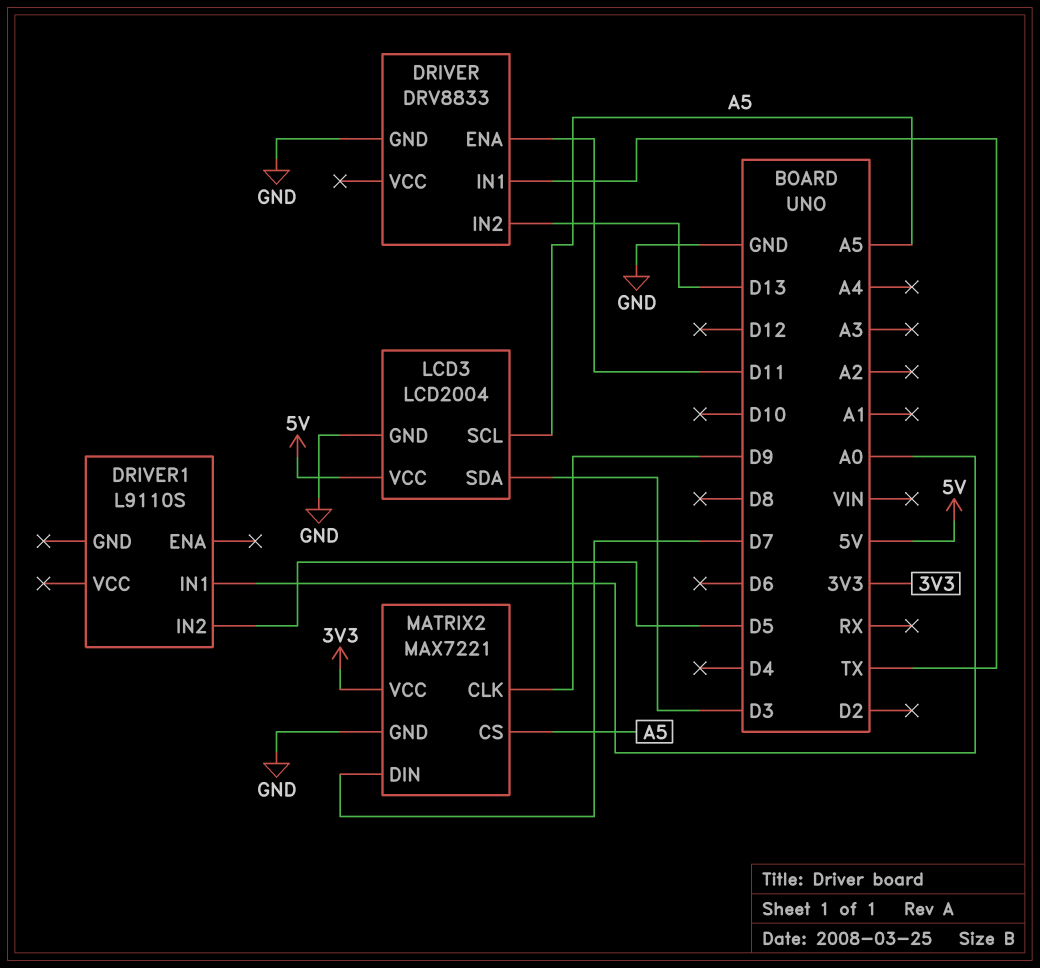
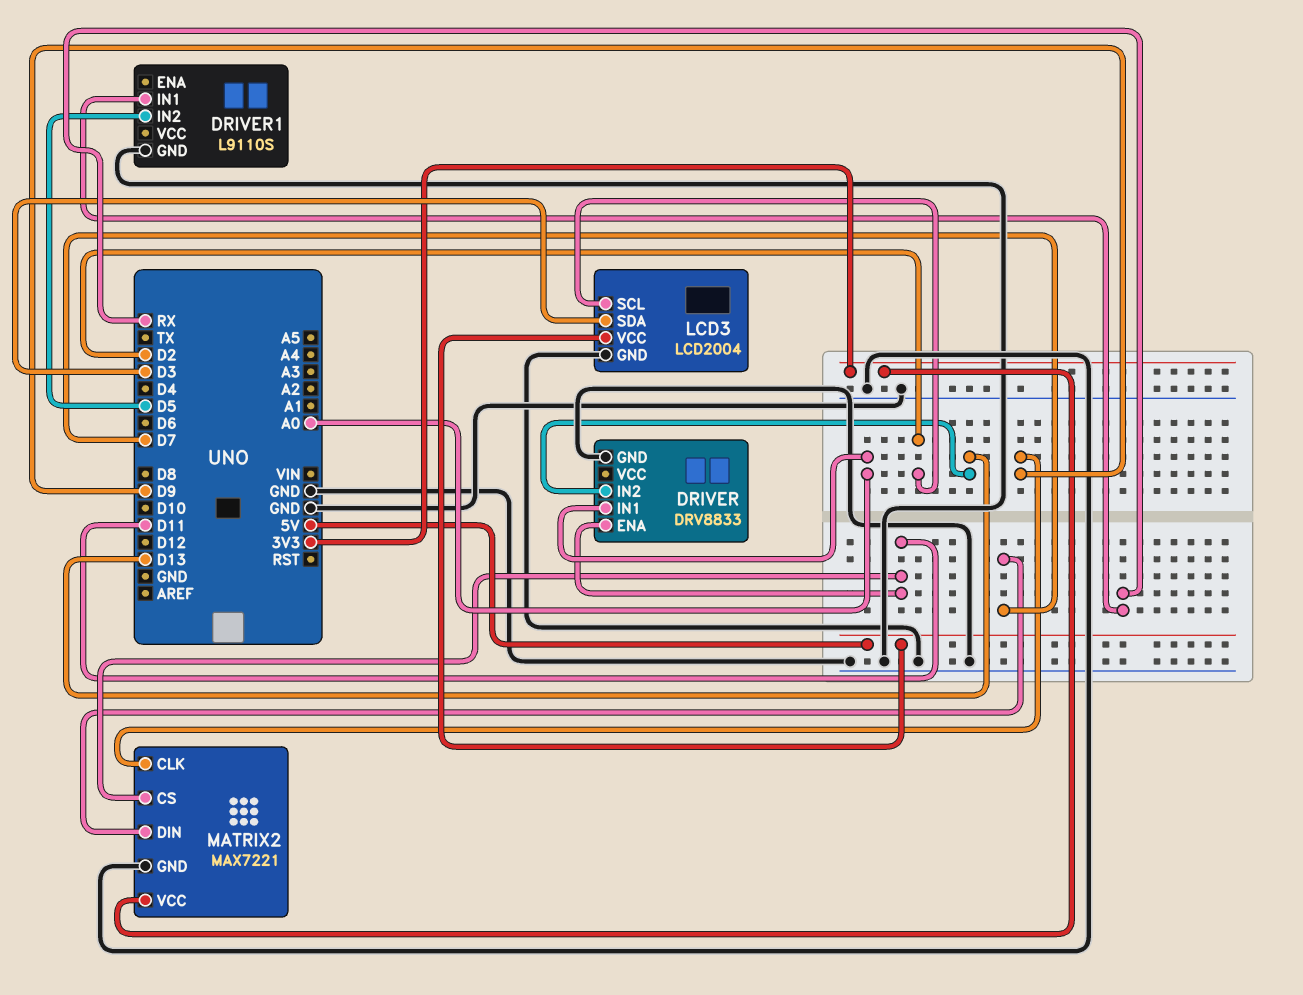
DRIVER pin IN1: TX -> A0
DRIVER1 pin GND: none -> GND
DRIVER1 pin IN1: A0 -> RX
LCD3 pin SCL: A5 -> D2
MATRIX2 pin CS: A5 -> D11

